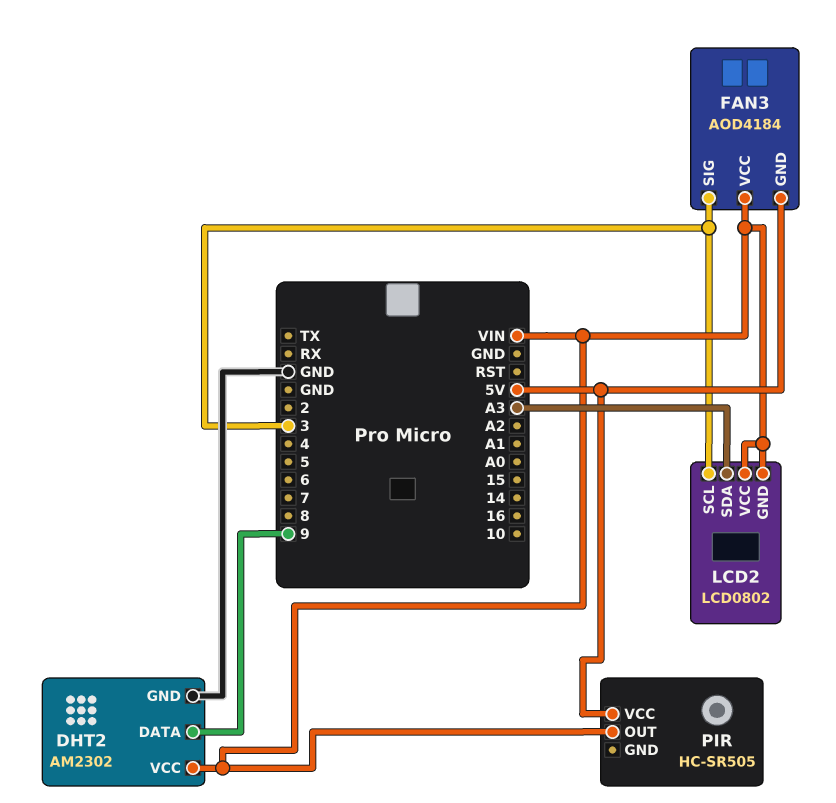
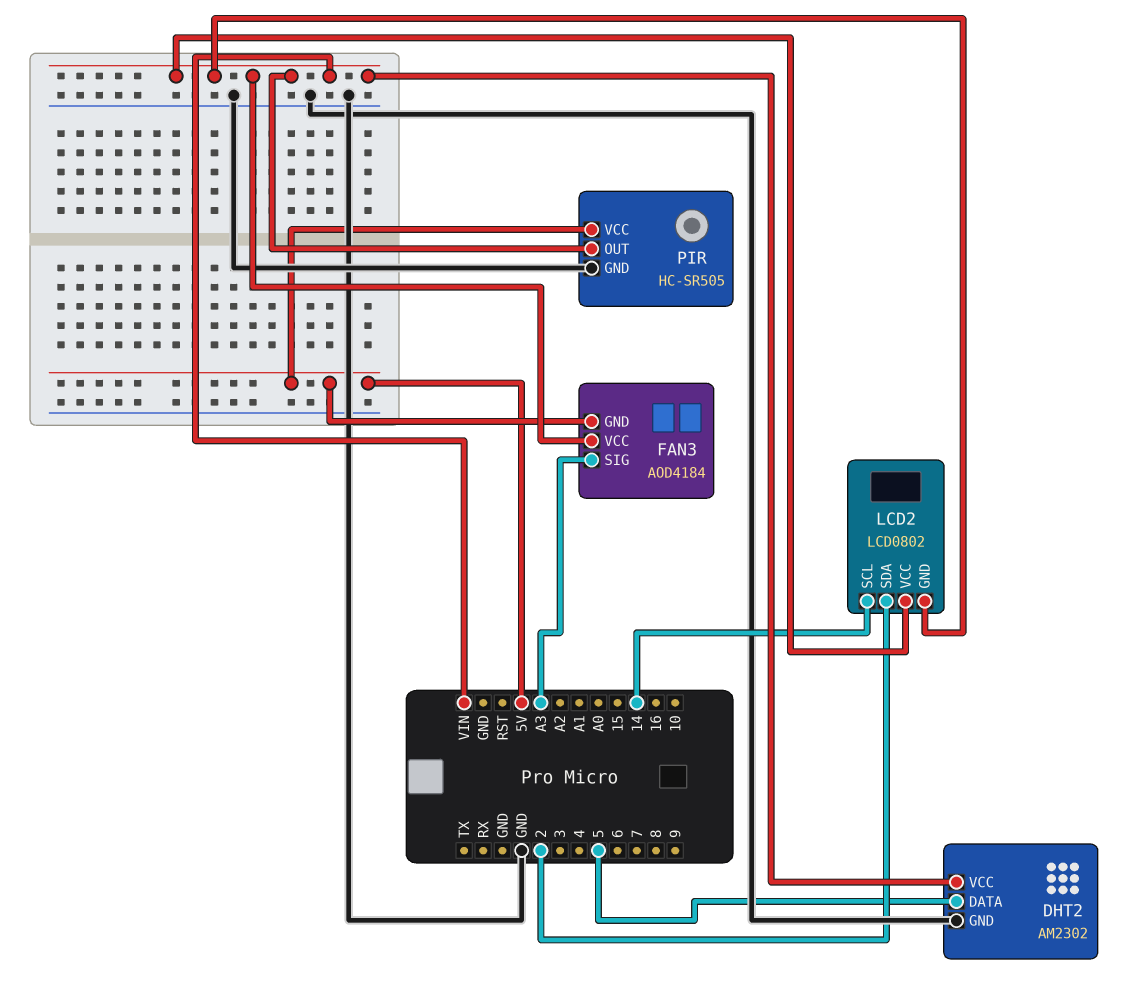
DHT2 pin DATA: 9 -> 5
FAN3 pin SIG: 3 -> A3
LCD2 pin SCL: 3 -> 14
LCD2 pin SDA: A3 -> 2
PIR pin GND: none -> GND

